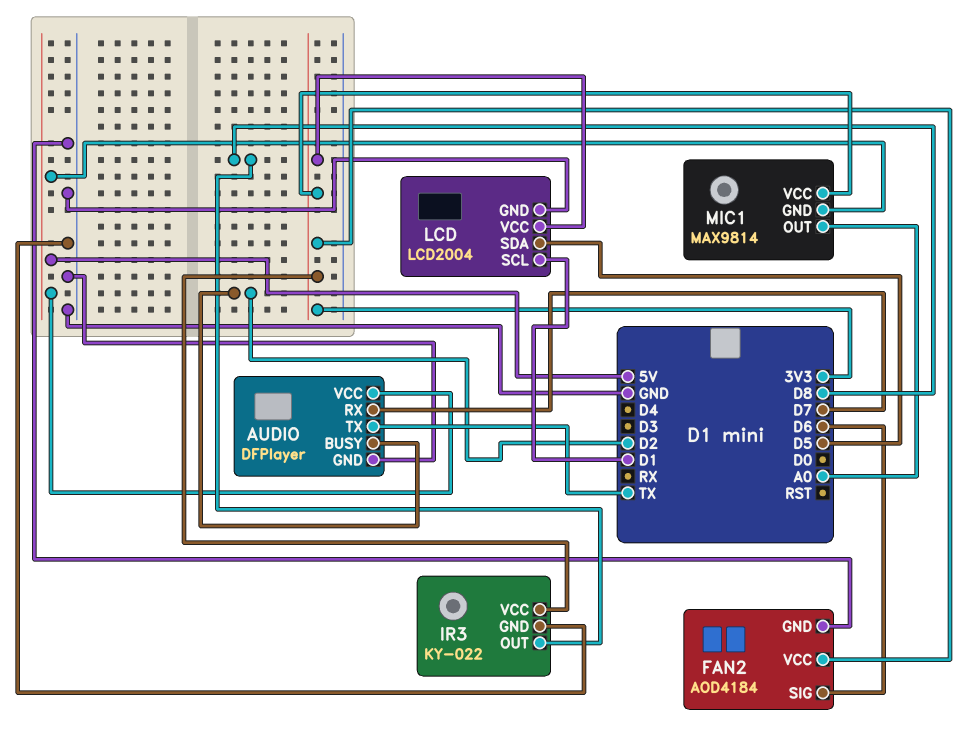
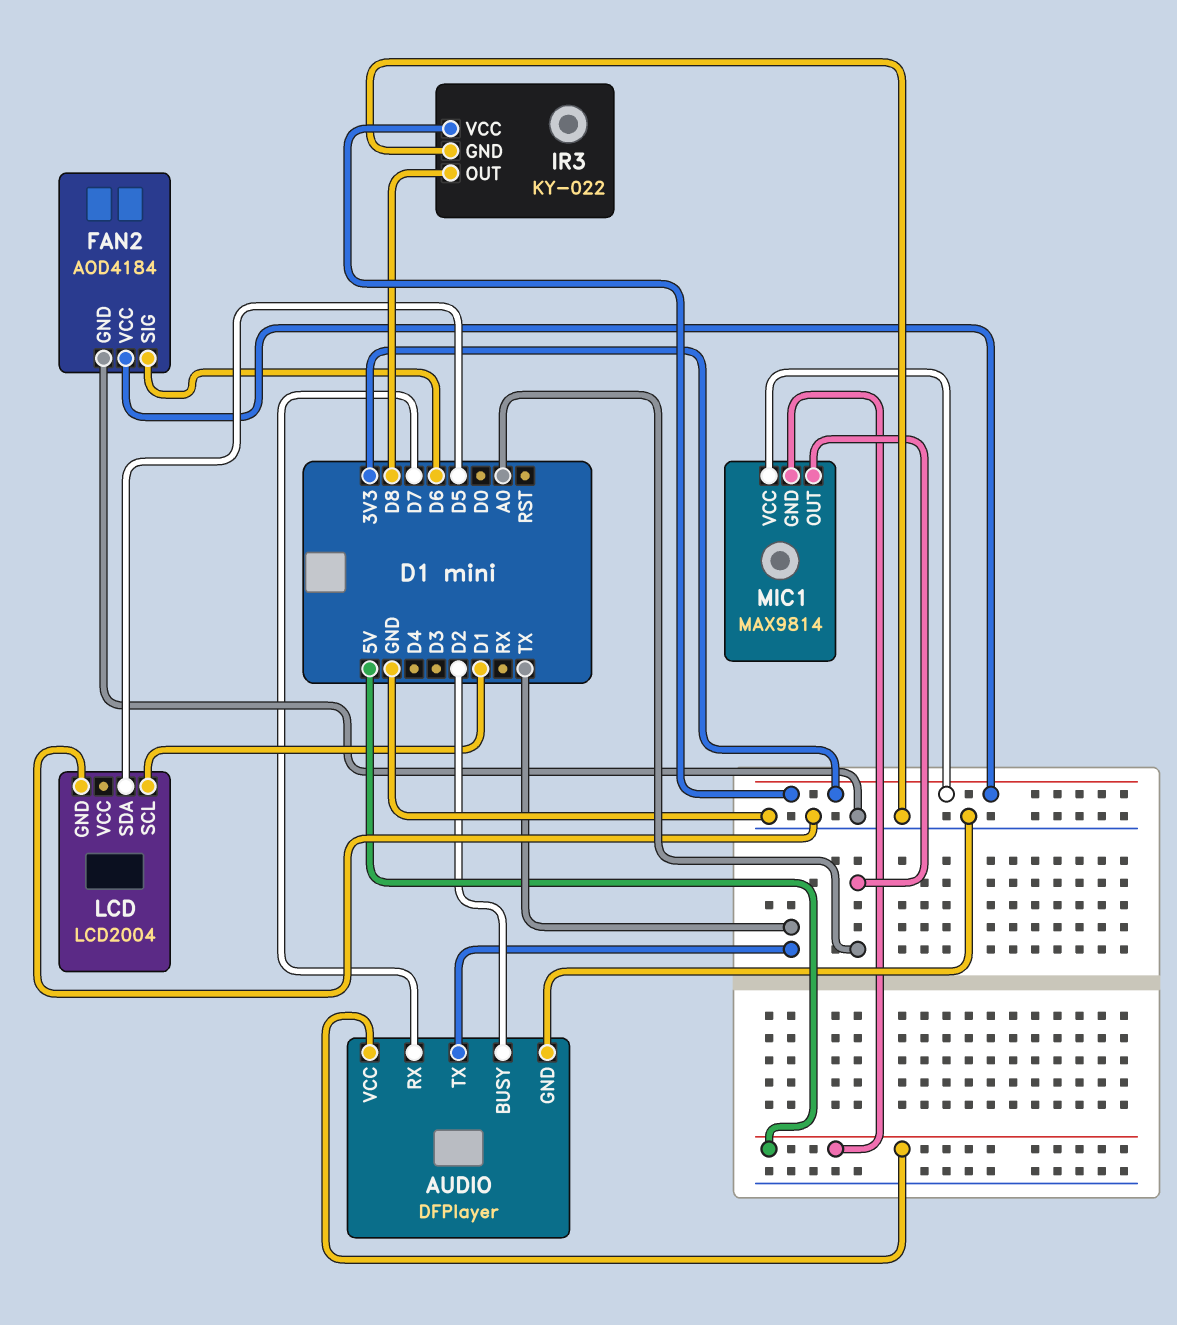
LCD pin VCC: 3V3 -> none

